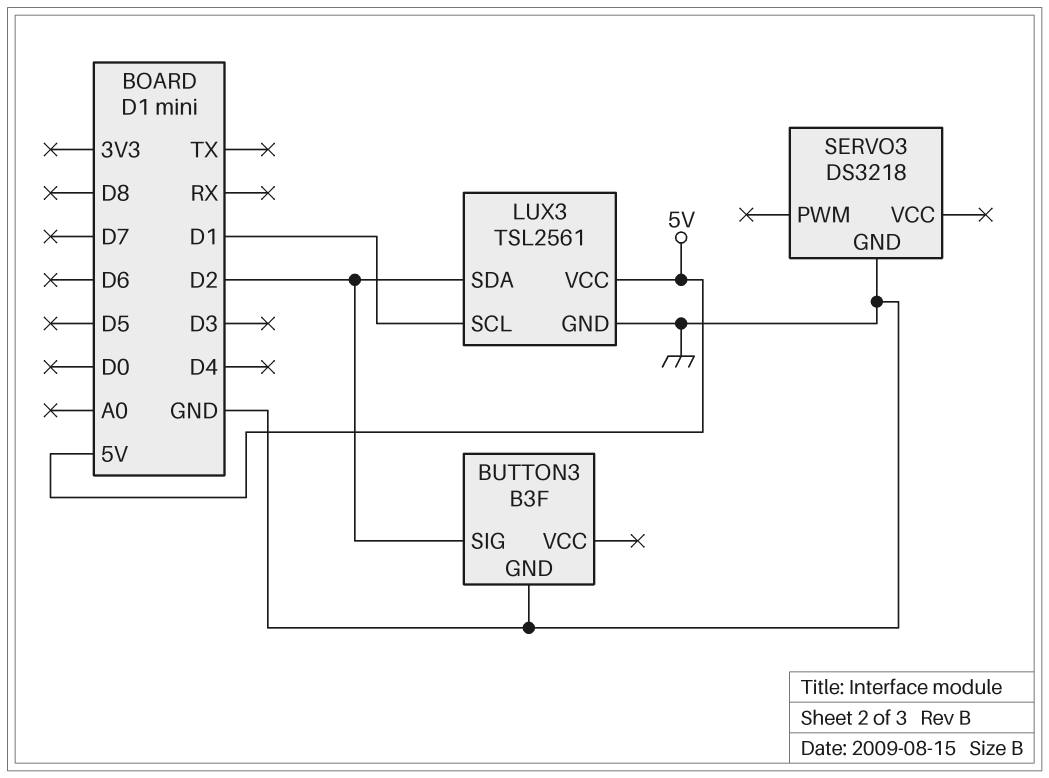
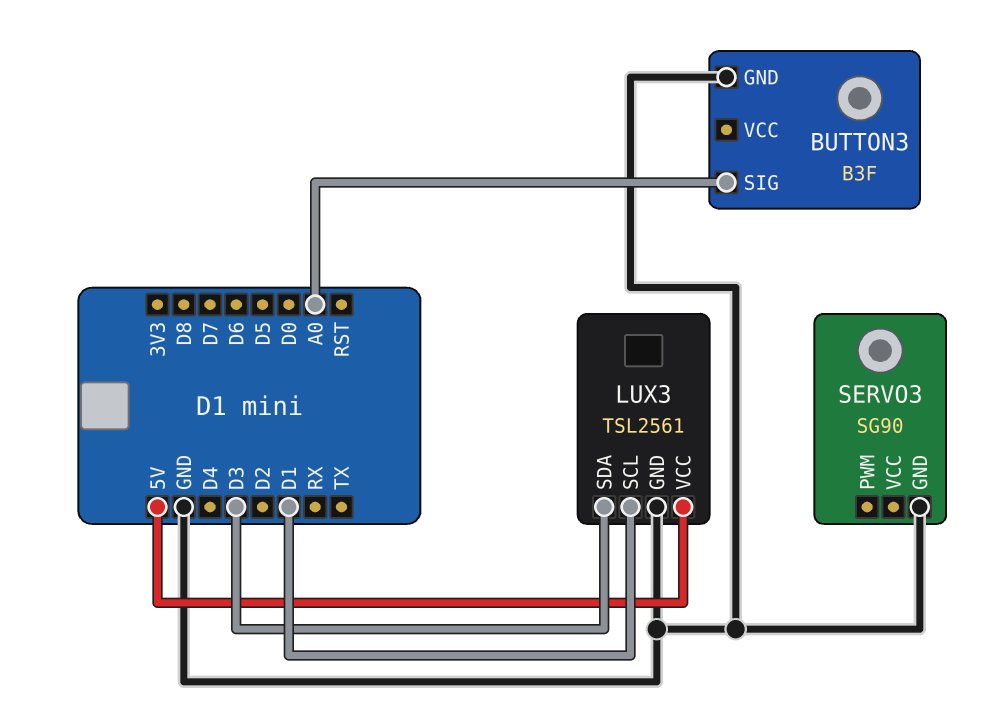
BUTTON3 pin SIG: D2 -> A0
LUX3 pin SDA: D2 -> D3
SERVO3: DS3218 -> SG90

